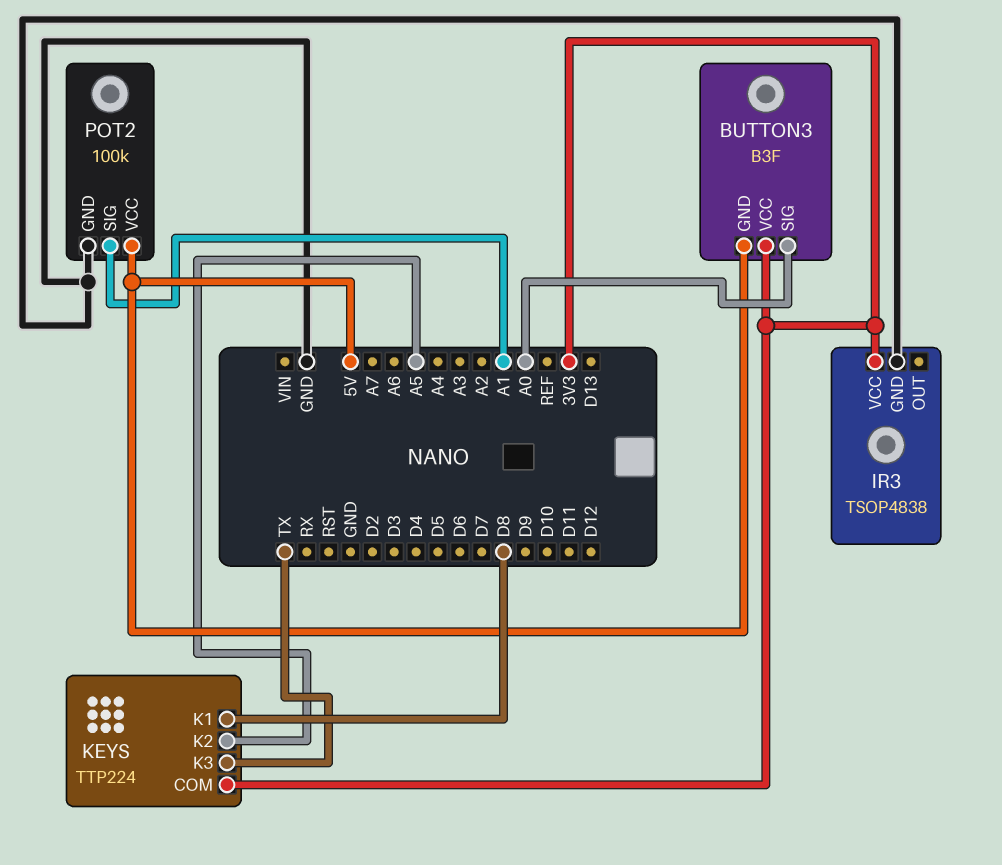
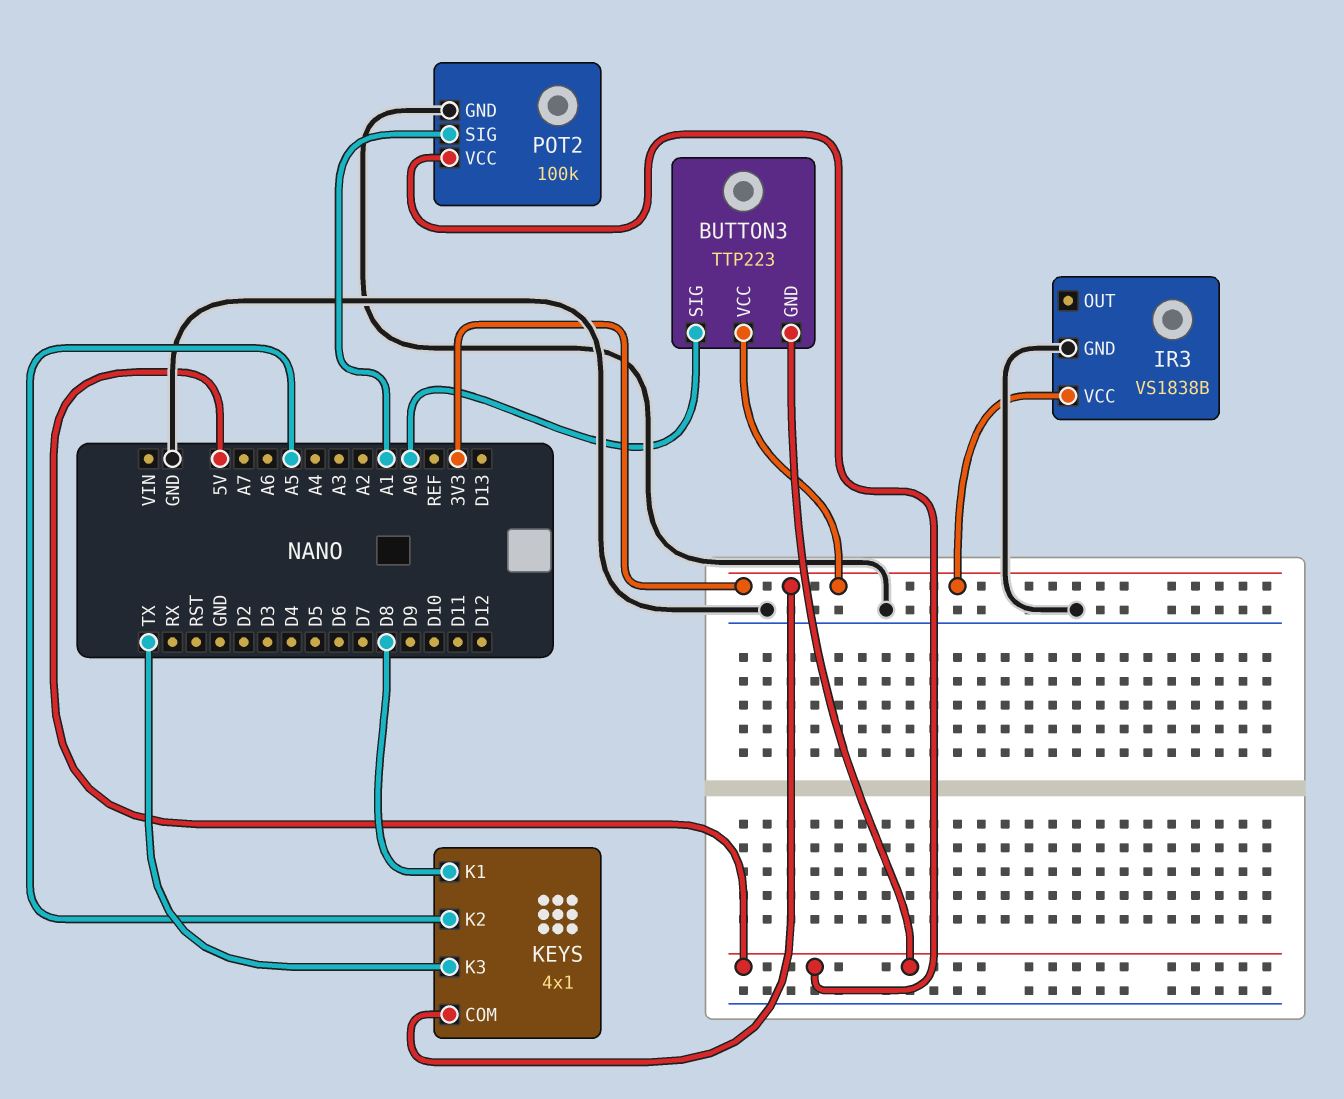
BUTTON3: B3F -> TTP223
IR3: TSOP4838 -> VS1838B
KEYS: TTP224 -> 4x1

